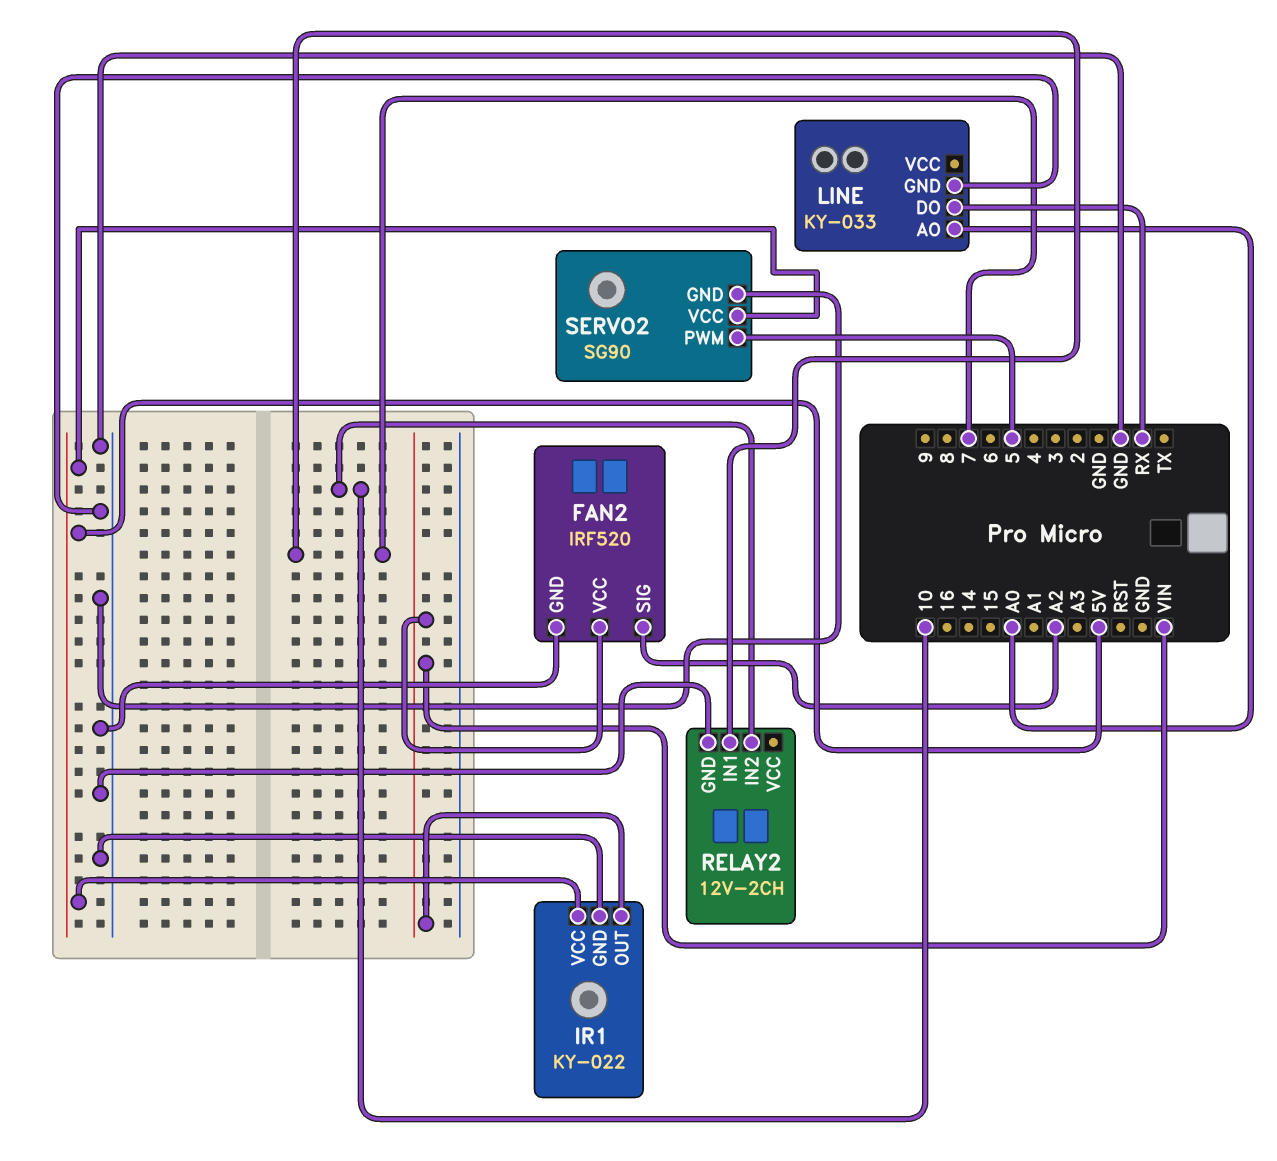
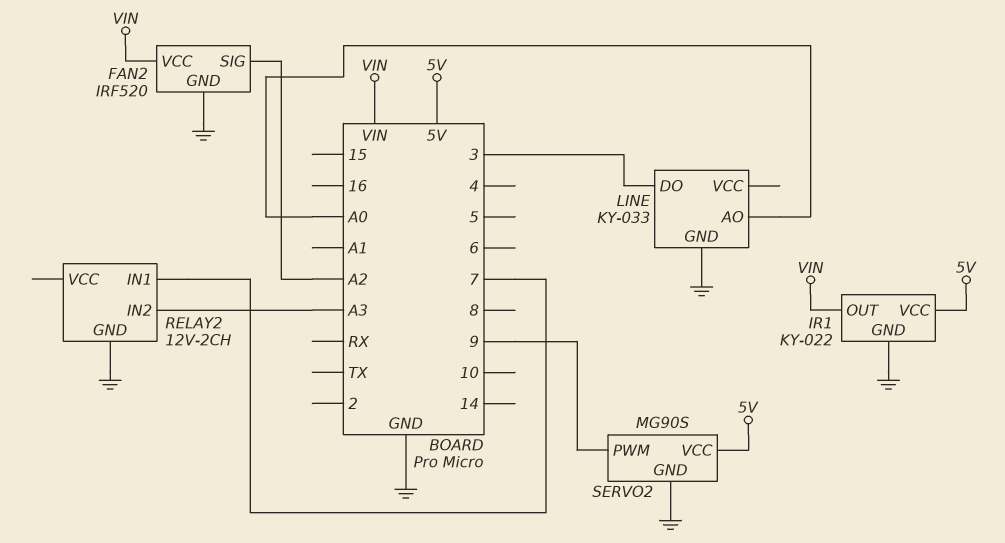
LINE pin DO: RX -> 3
RELAY2 pin IN2: 10 -> A3
SERVO2: SG90 -> MG90S
SERVO2 pin PWM: 5 -> 9

